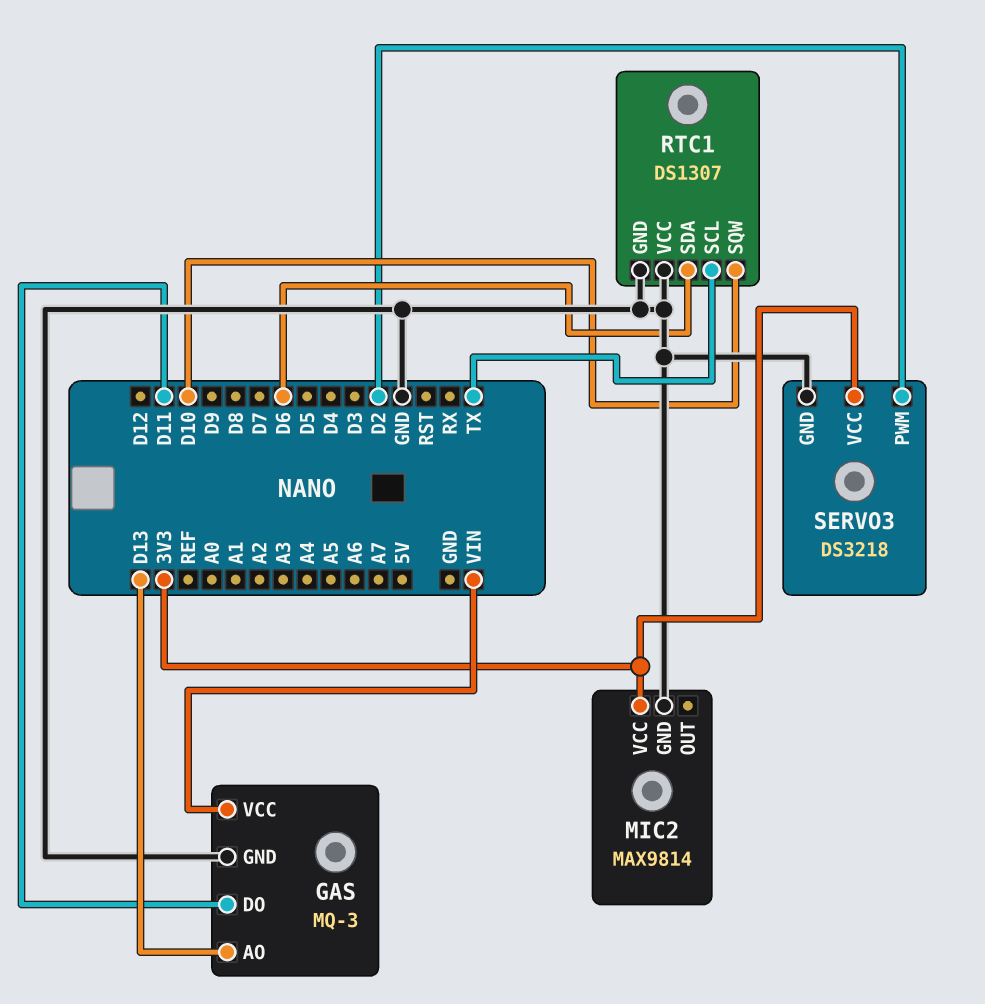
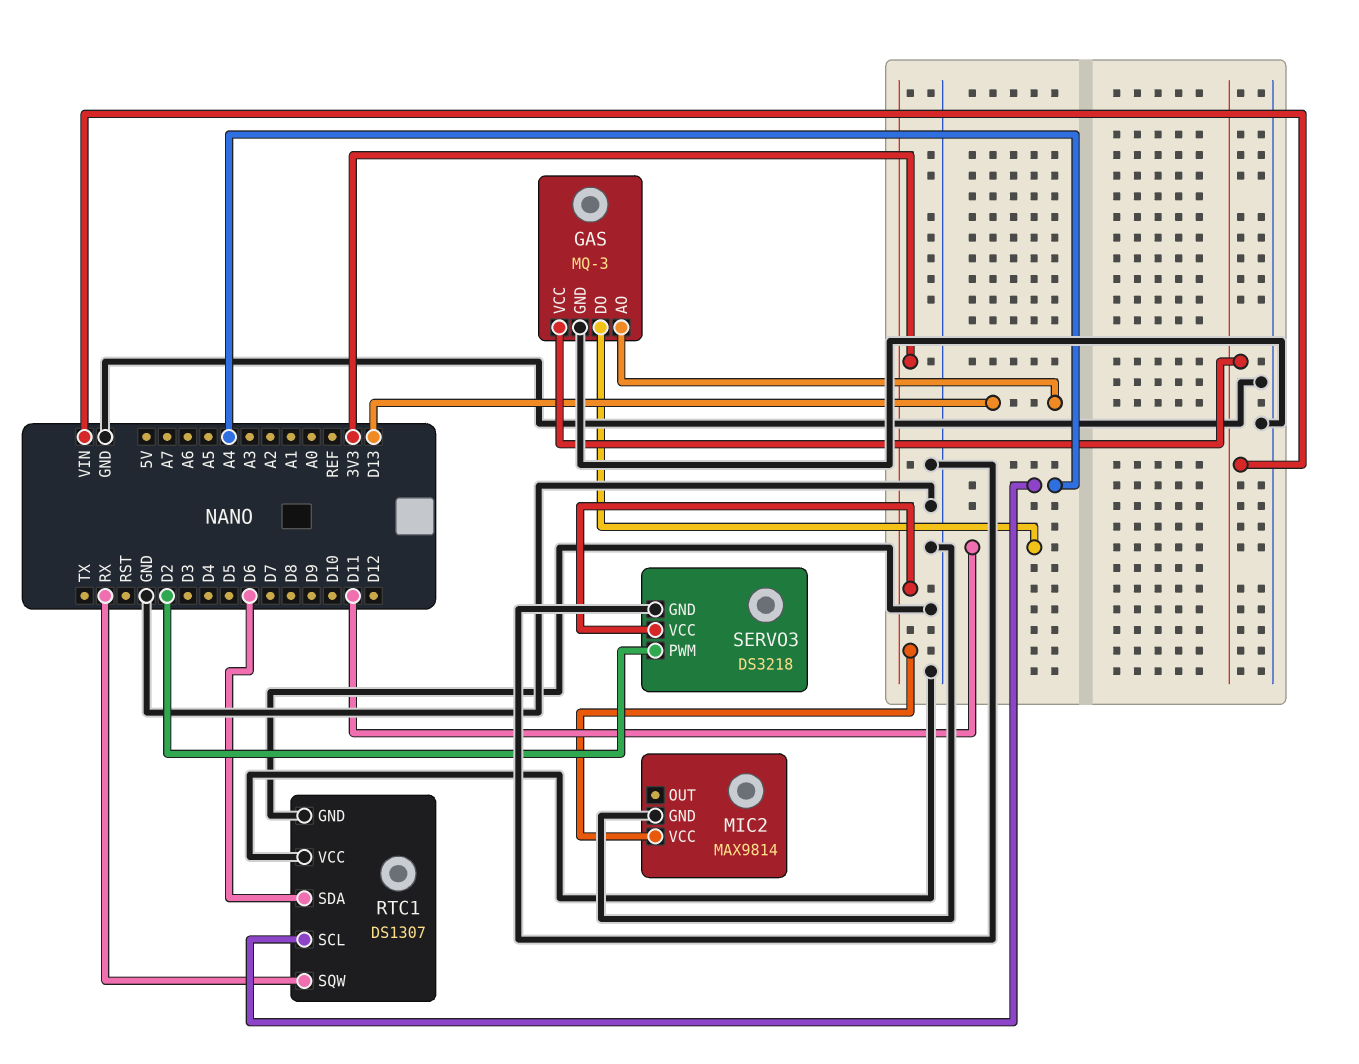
RTC1 pin SCL: TX -> A4
RTC1 pin SQW: D10 -> RX

